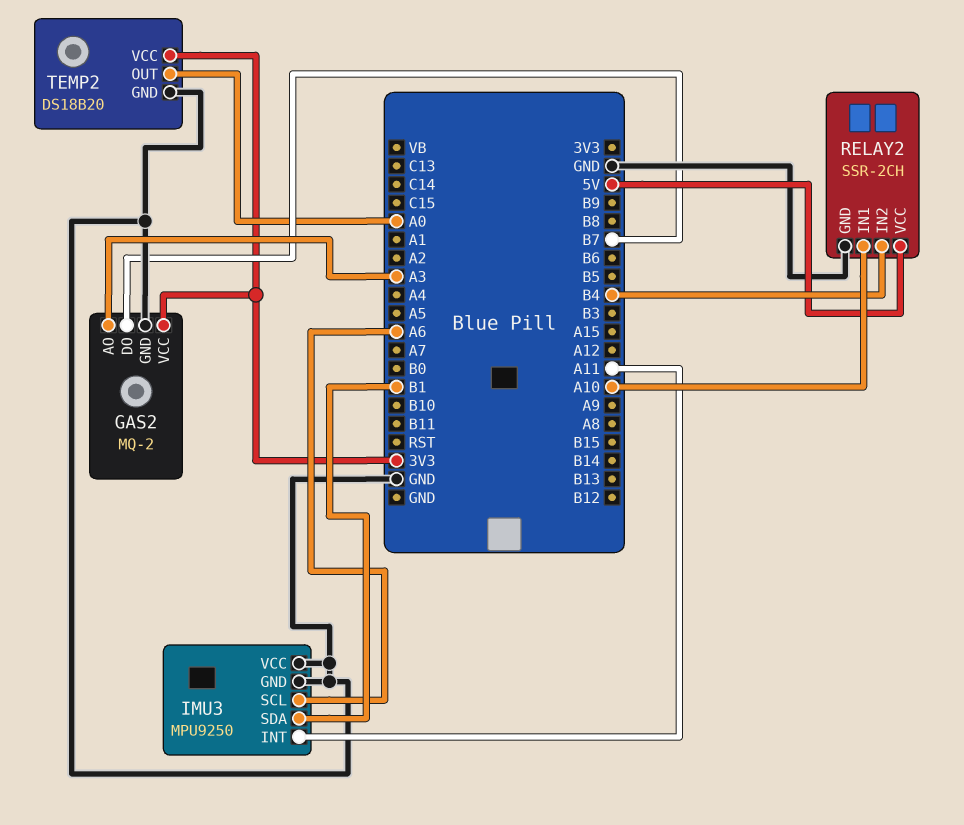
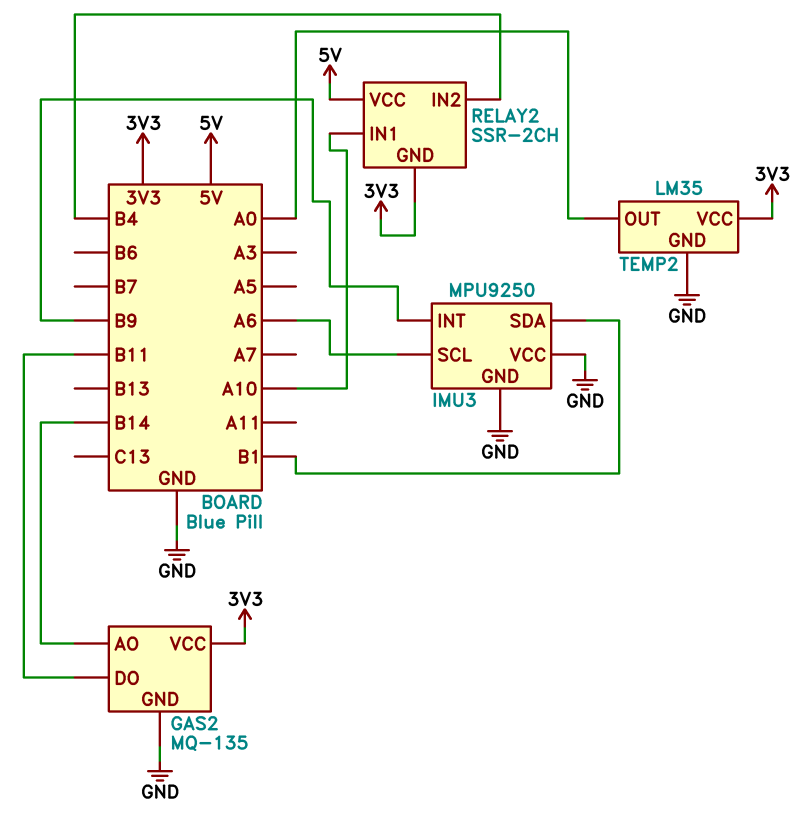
GAS2: MQ-2 -> MQ-135
GAS2 pin AO: A3 -> B14
GAS2 pin DO: B7 -> B11
IMU3 pin INT: A11 -> B9
RELAY2 pin GND: GND -> 3V3
TEMP2: DS18B20 -> LM35

